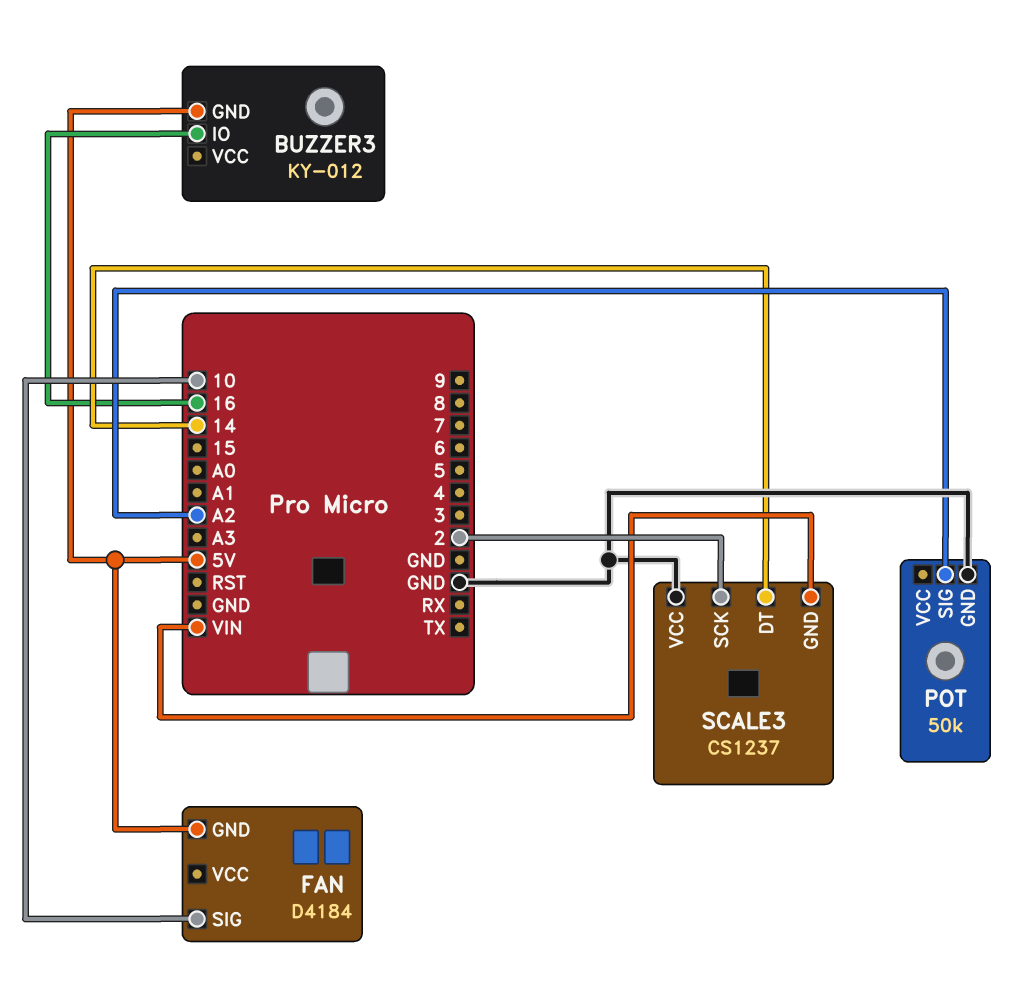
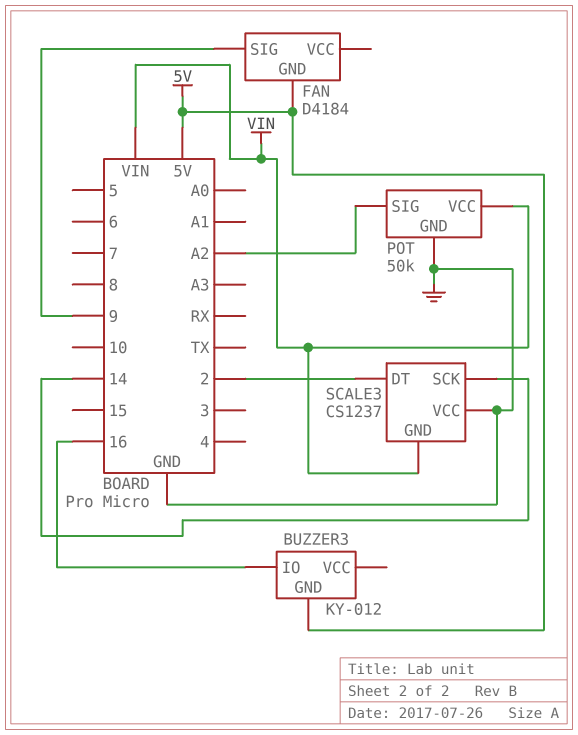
FAN pin SIG: 10 -> 9
POT pin VCC: none -> VIN
SCALE3 pin DT: 14 -> 2
SCALE3 pin SCK: 2 -> 14

